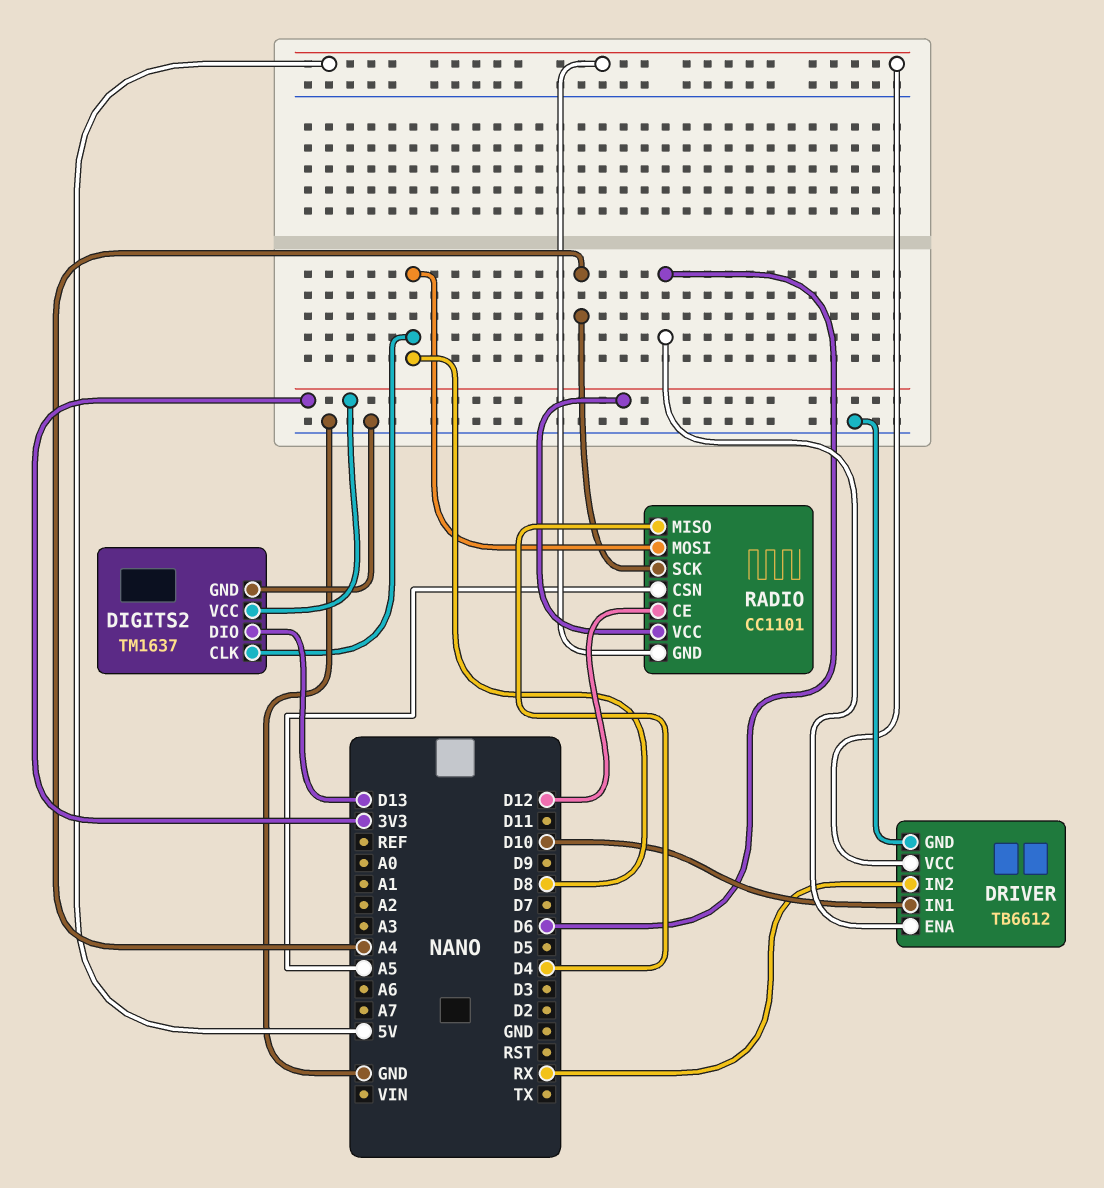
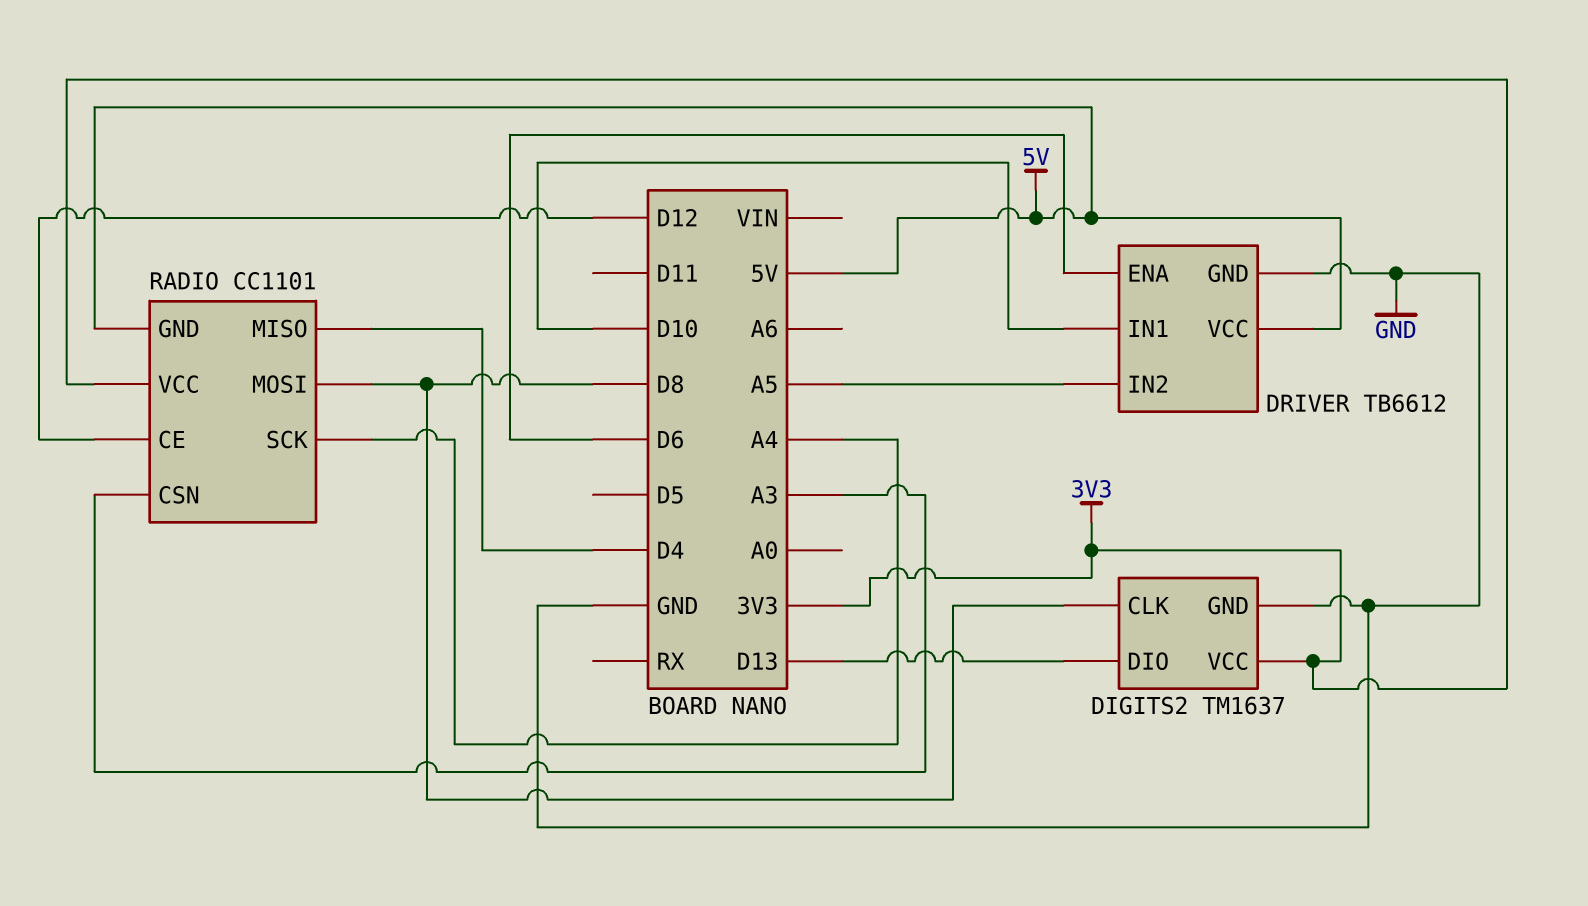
DRIVER pin IN2: RX -> A5
RADIO pin CSN: A5 -> A3

